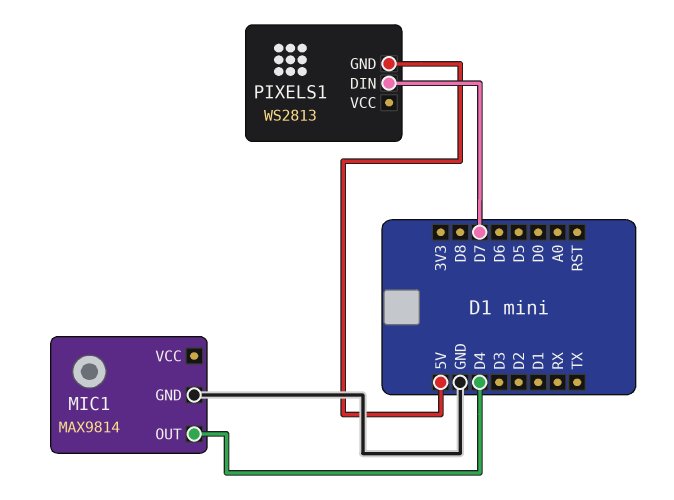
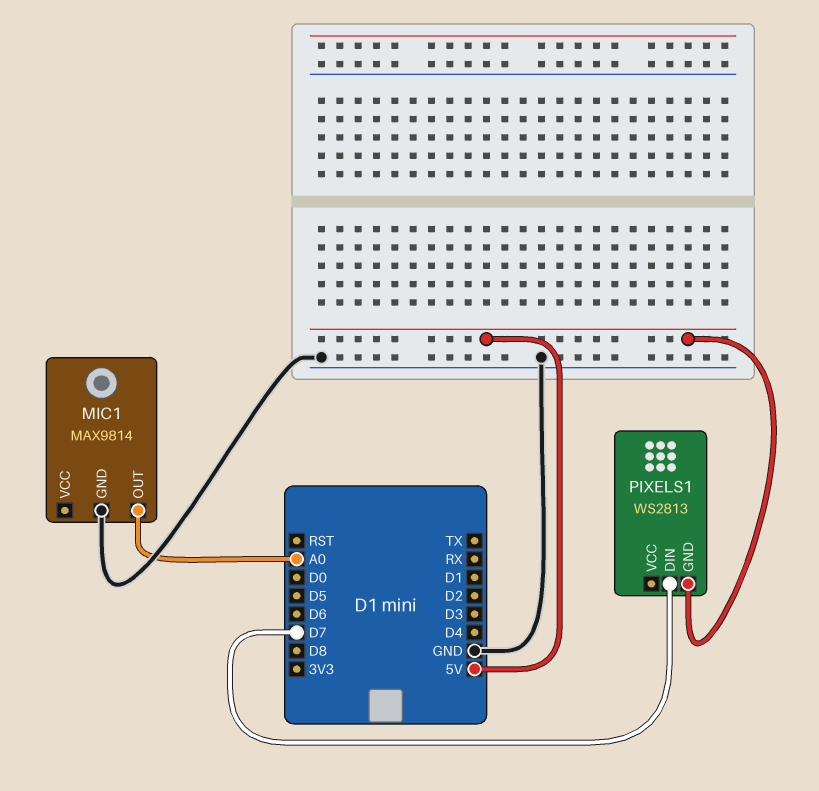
MIC1 pin OUT: D4 -> A0

